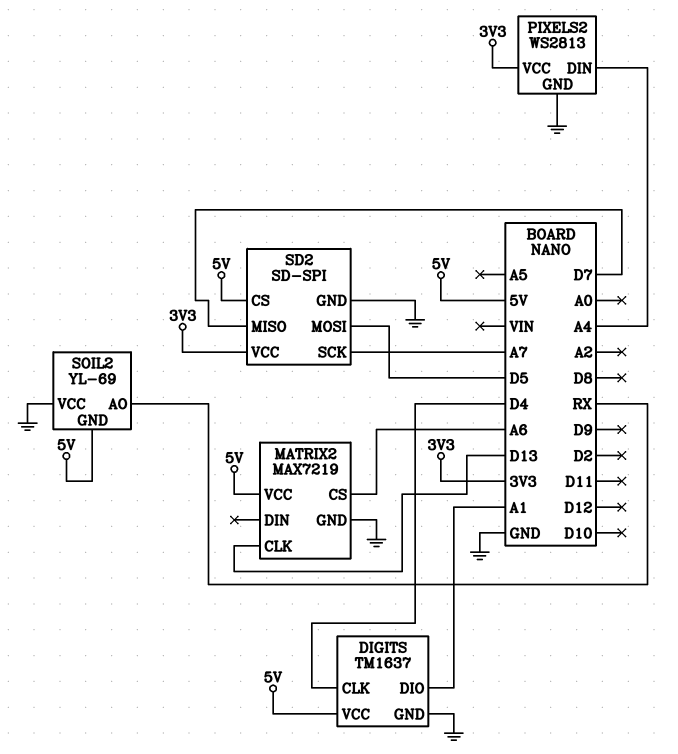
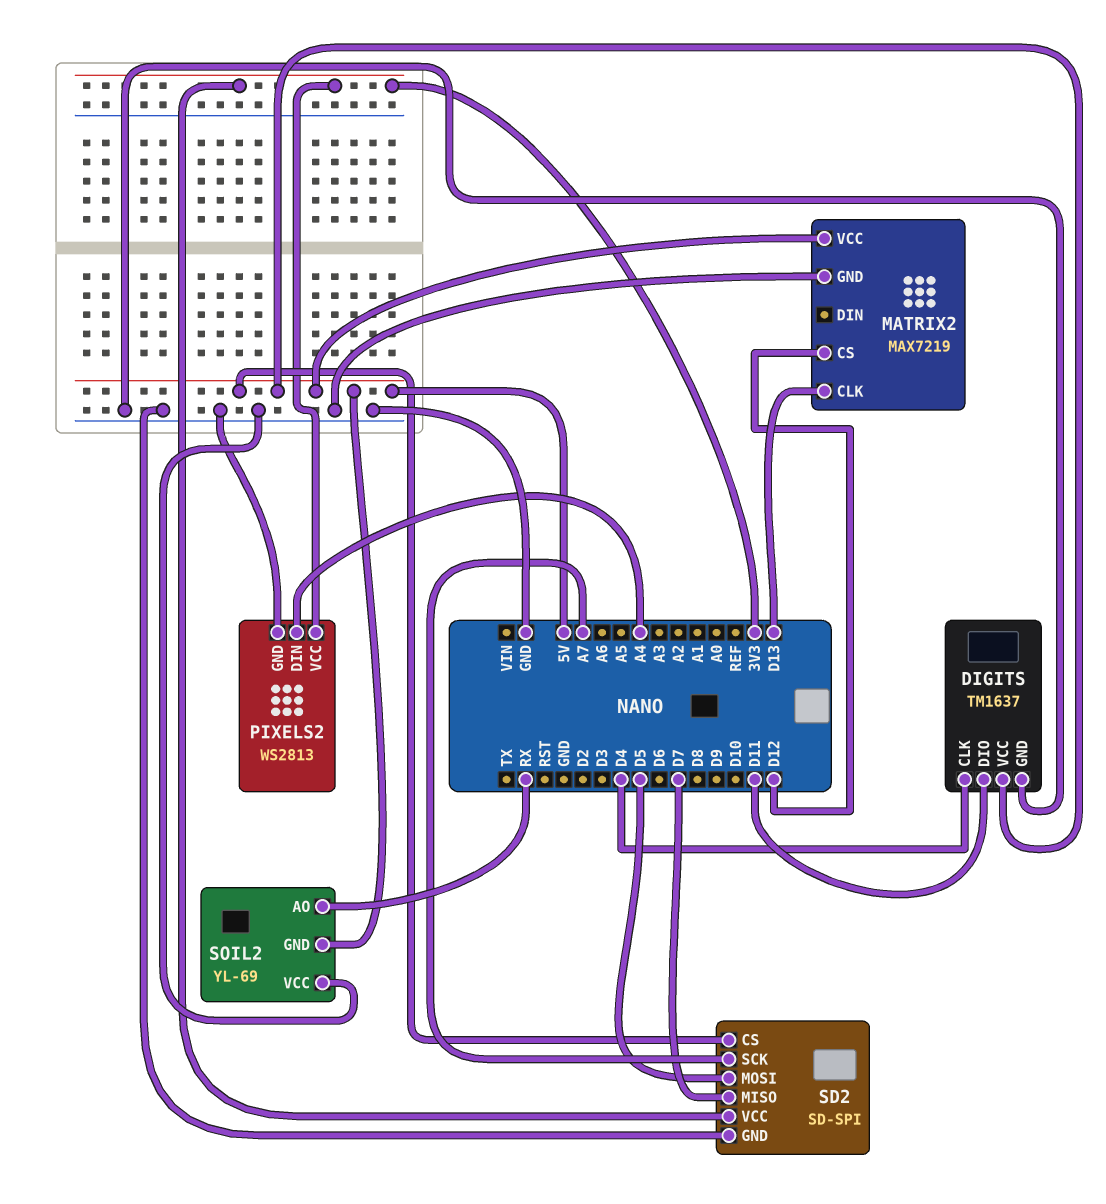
DIGITS pin DIO: A1 -> D11
MATRIX2 pin CS: A6 -> D12

